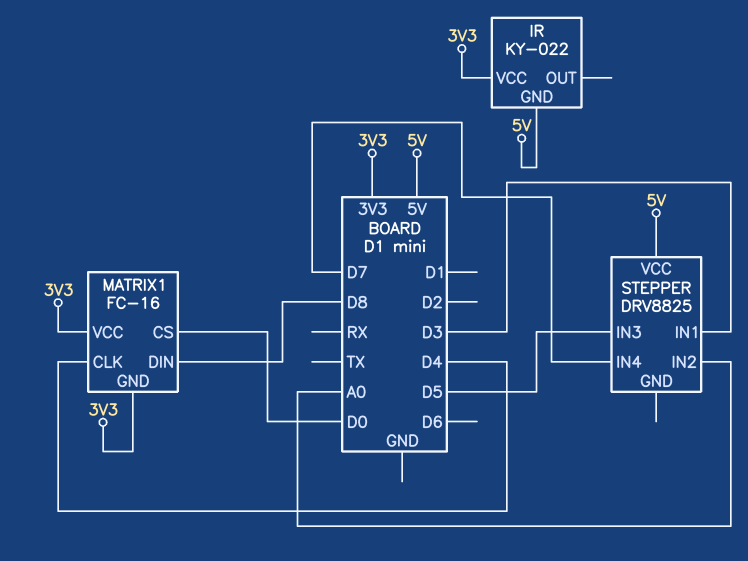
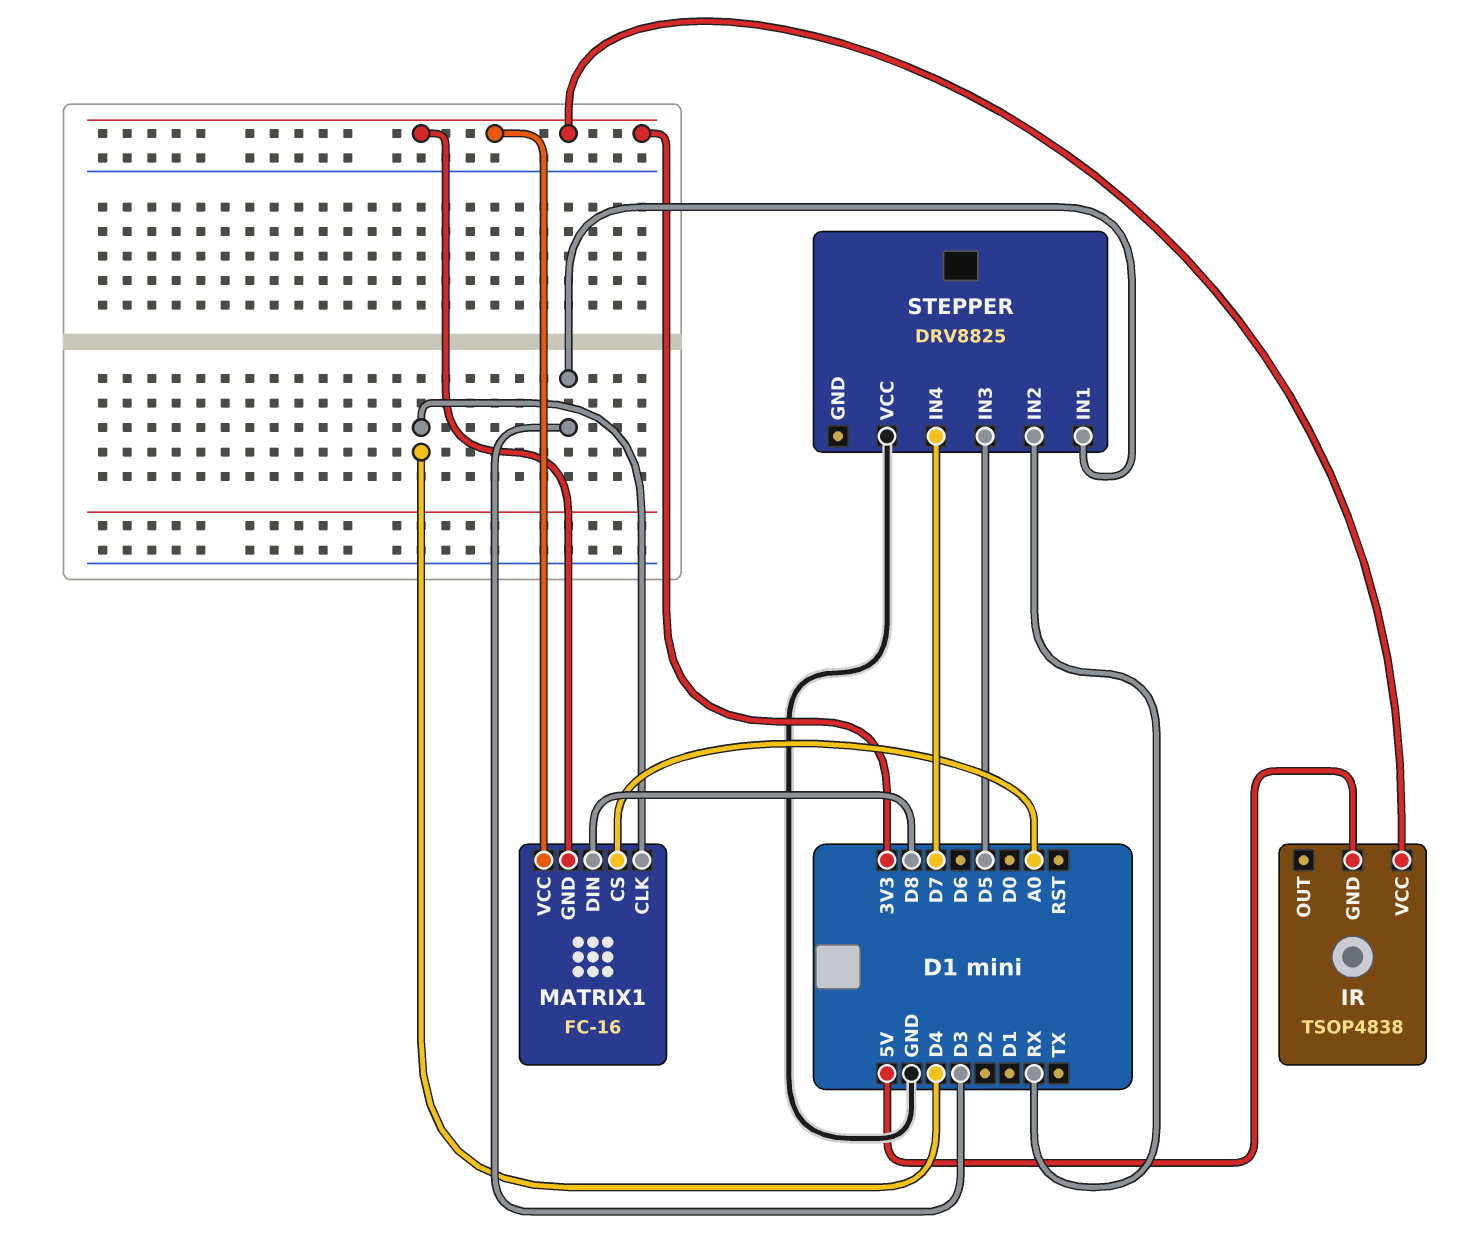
IR: KY-022 -> TSOP4838
MATRIX1 pin CS: D0 -> A0
STEPPER pin IN2: A0 -> RX
STEPPER pin VCC: 5V -> GND

